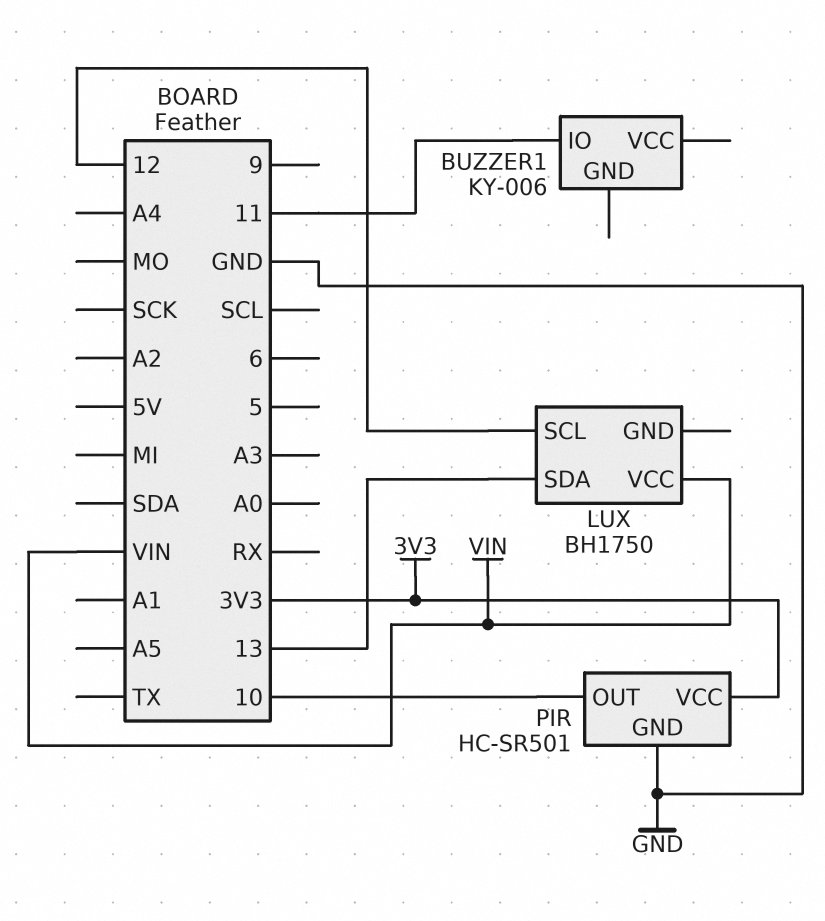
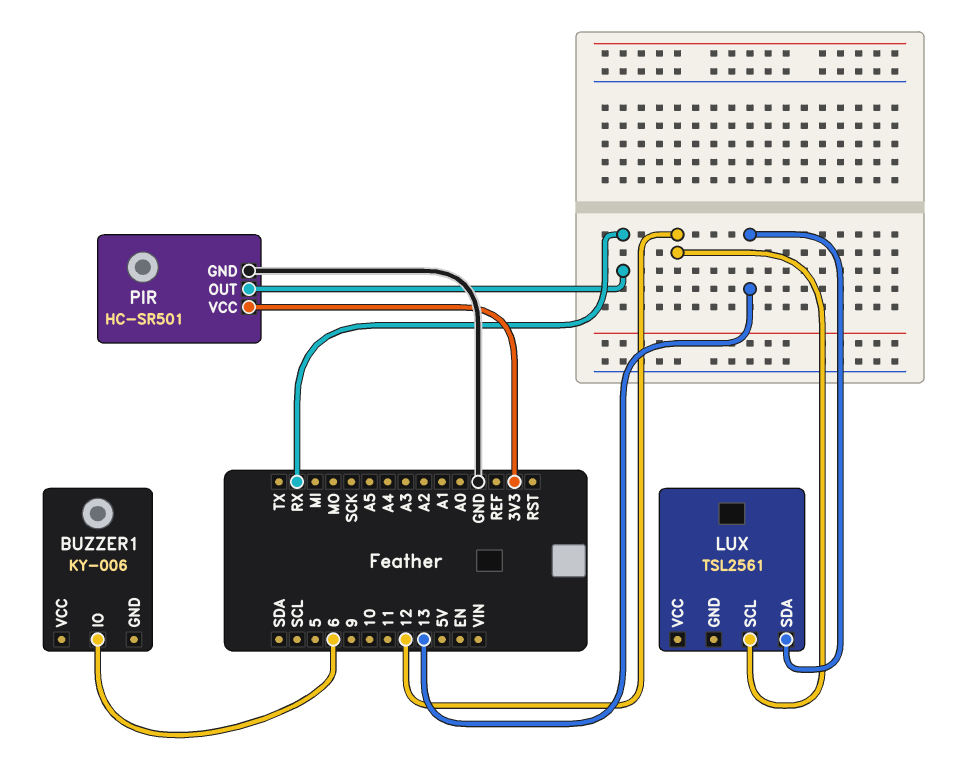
BUZZER1 pin IO: 11 -> 6
LUX: BH1750 -> TSL2561
LUX pin VCC: VIN -> none
PIR pin OUT: 10 -> RX

